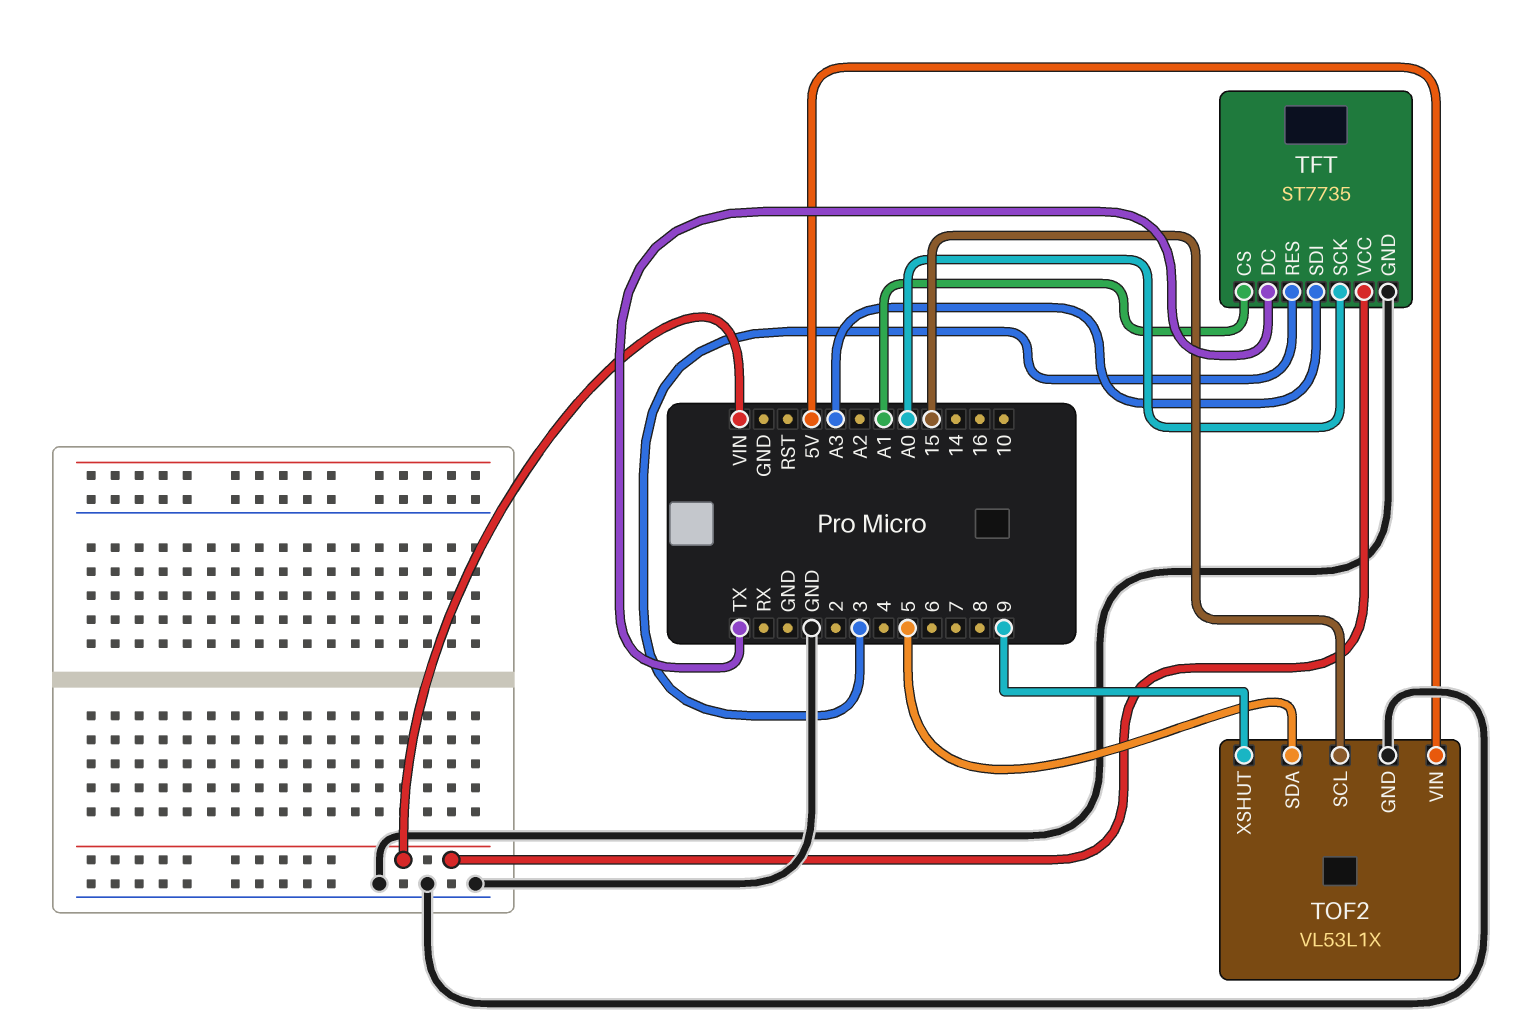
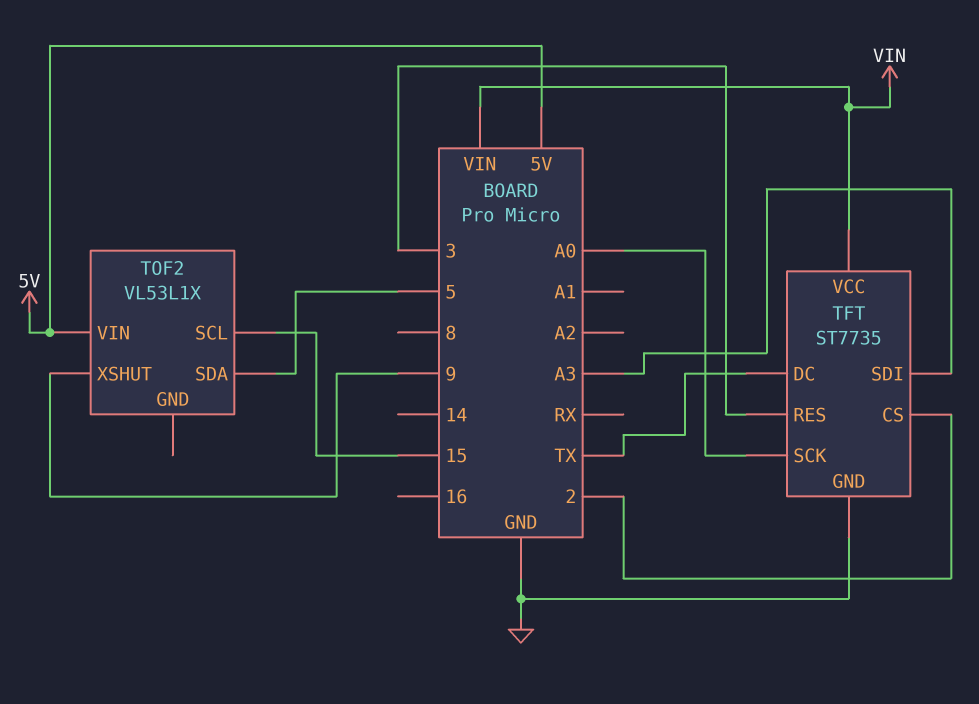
TFT pin CS: A1 -> 2
TOF2 pin GND: GND -> none

